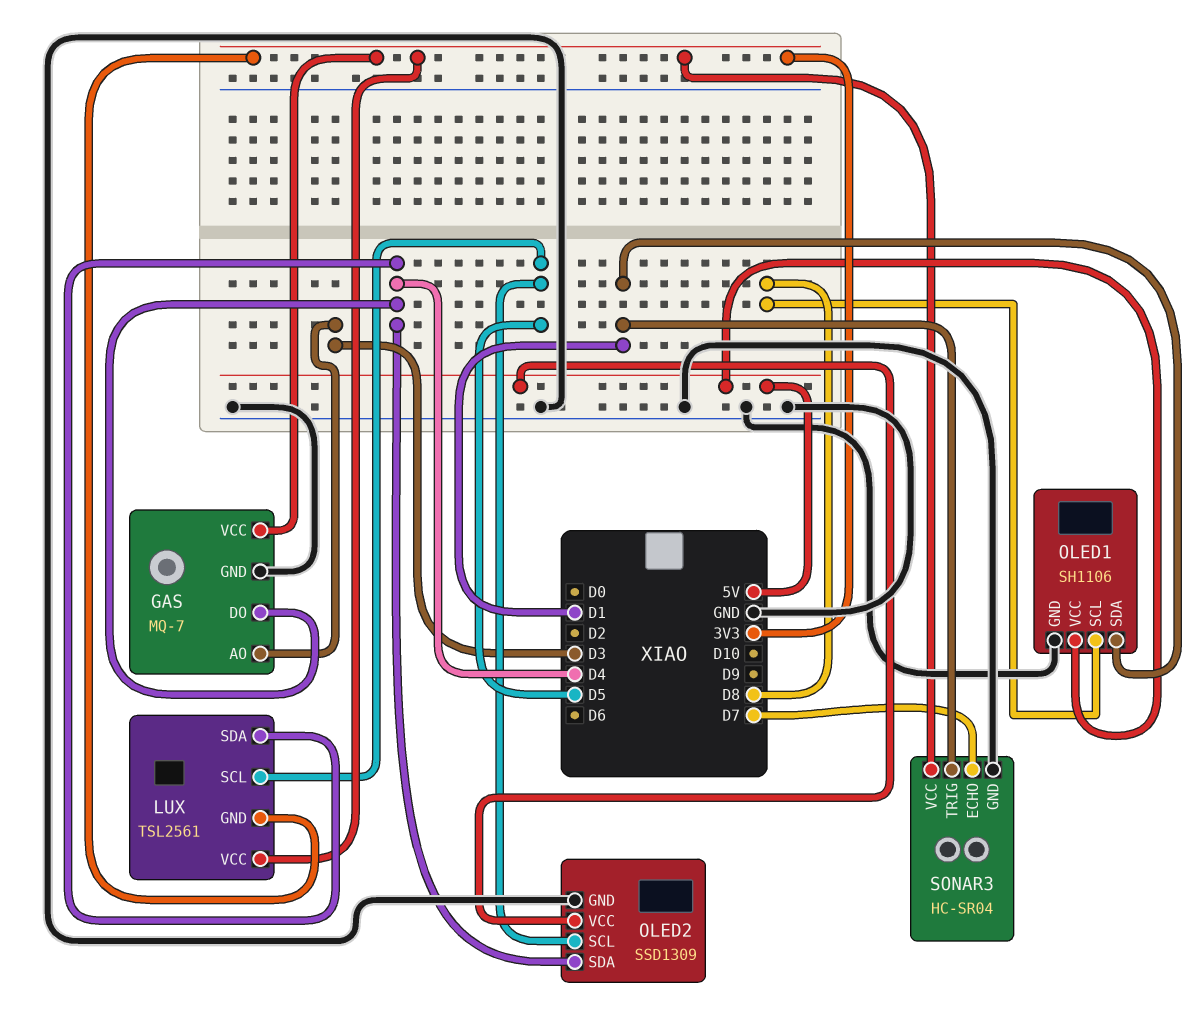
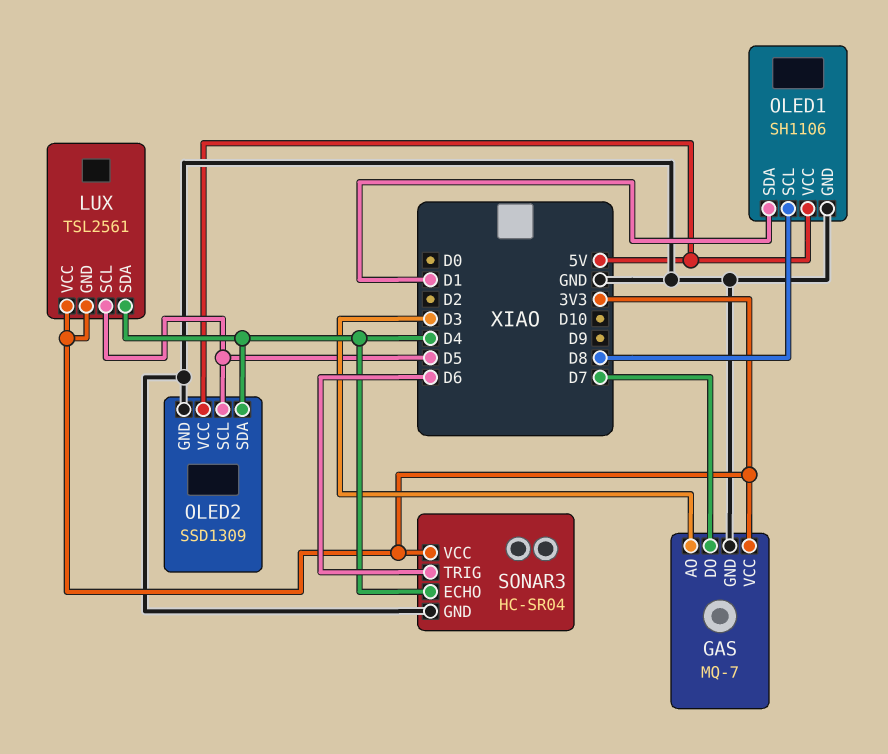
GAS pin DO: D4 -> D7
SONAR3 pin ECHO: D7 -> D4
SONAR3 pin TRIG: D1 -> D6

